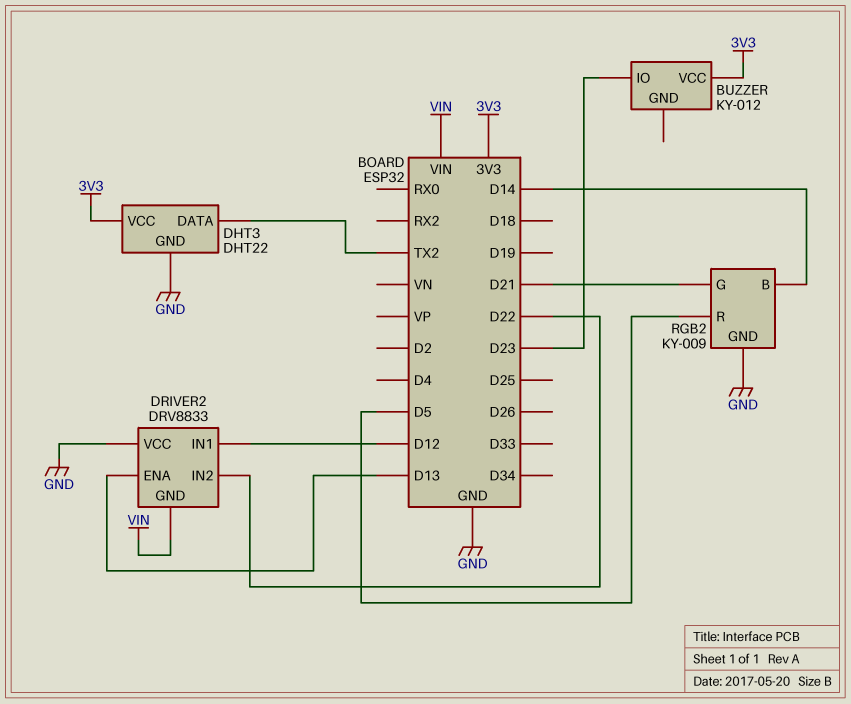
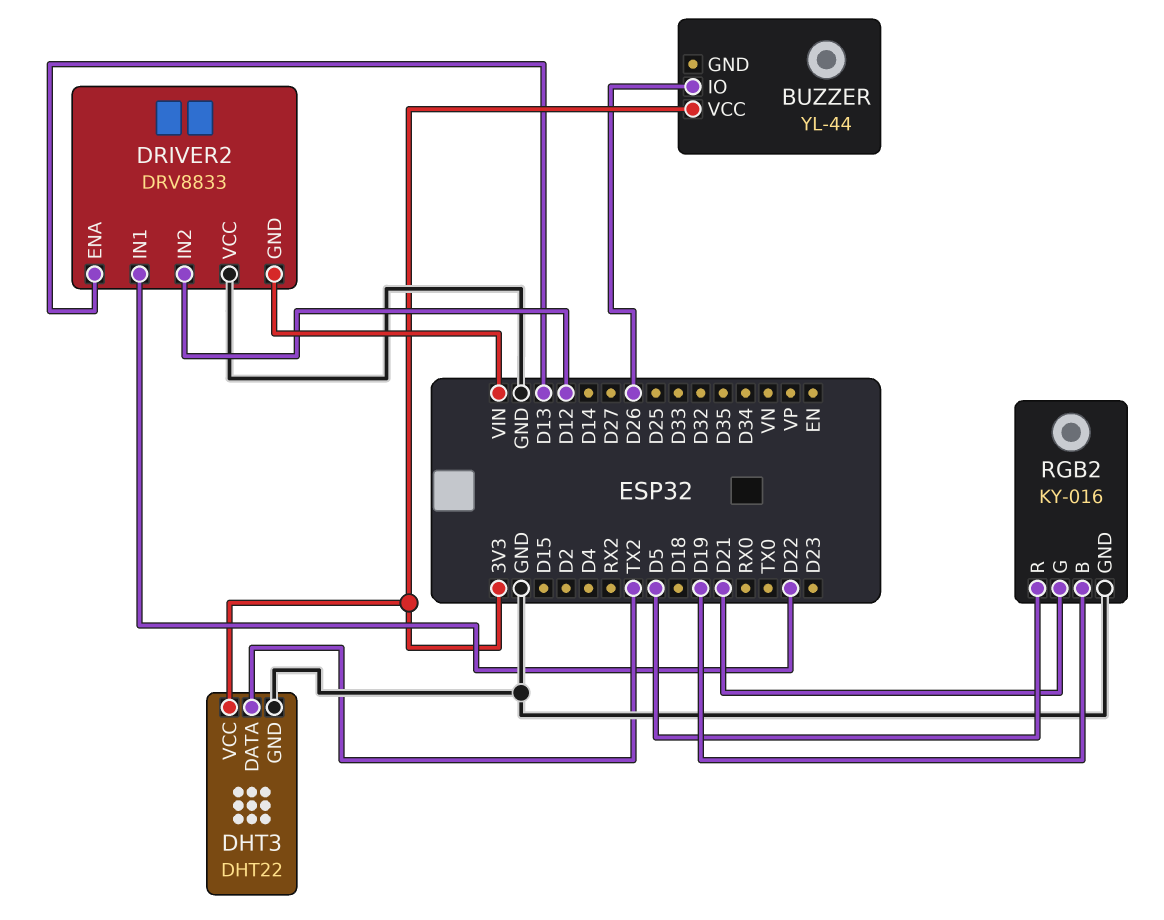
BUZZER: KY-012 -> YL-44
BUZZER pin IO: D23 -> D26
DRIVER2 pin IN1: D12 -> D22
DRIVER2 pin IN2: D22 -> D12
RGB2: KY-009 -> KY-016
RGB2 pin B: D14 -> D19

